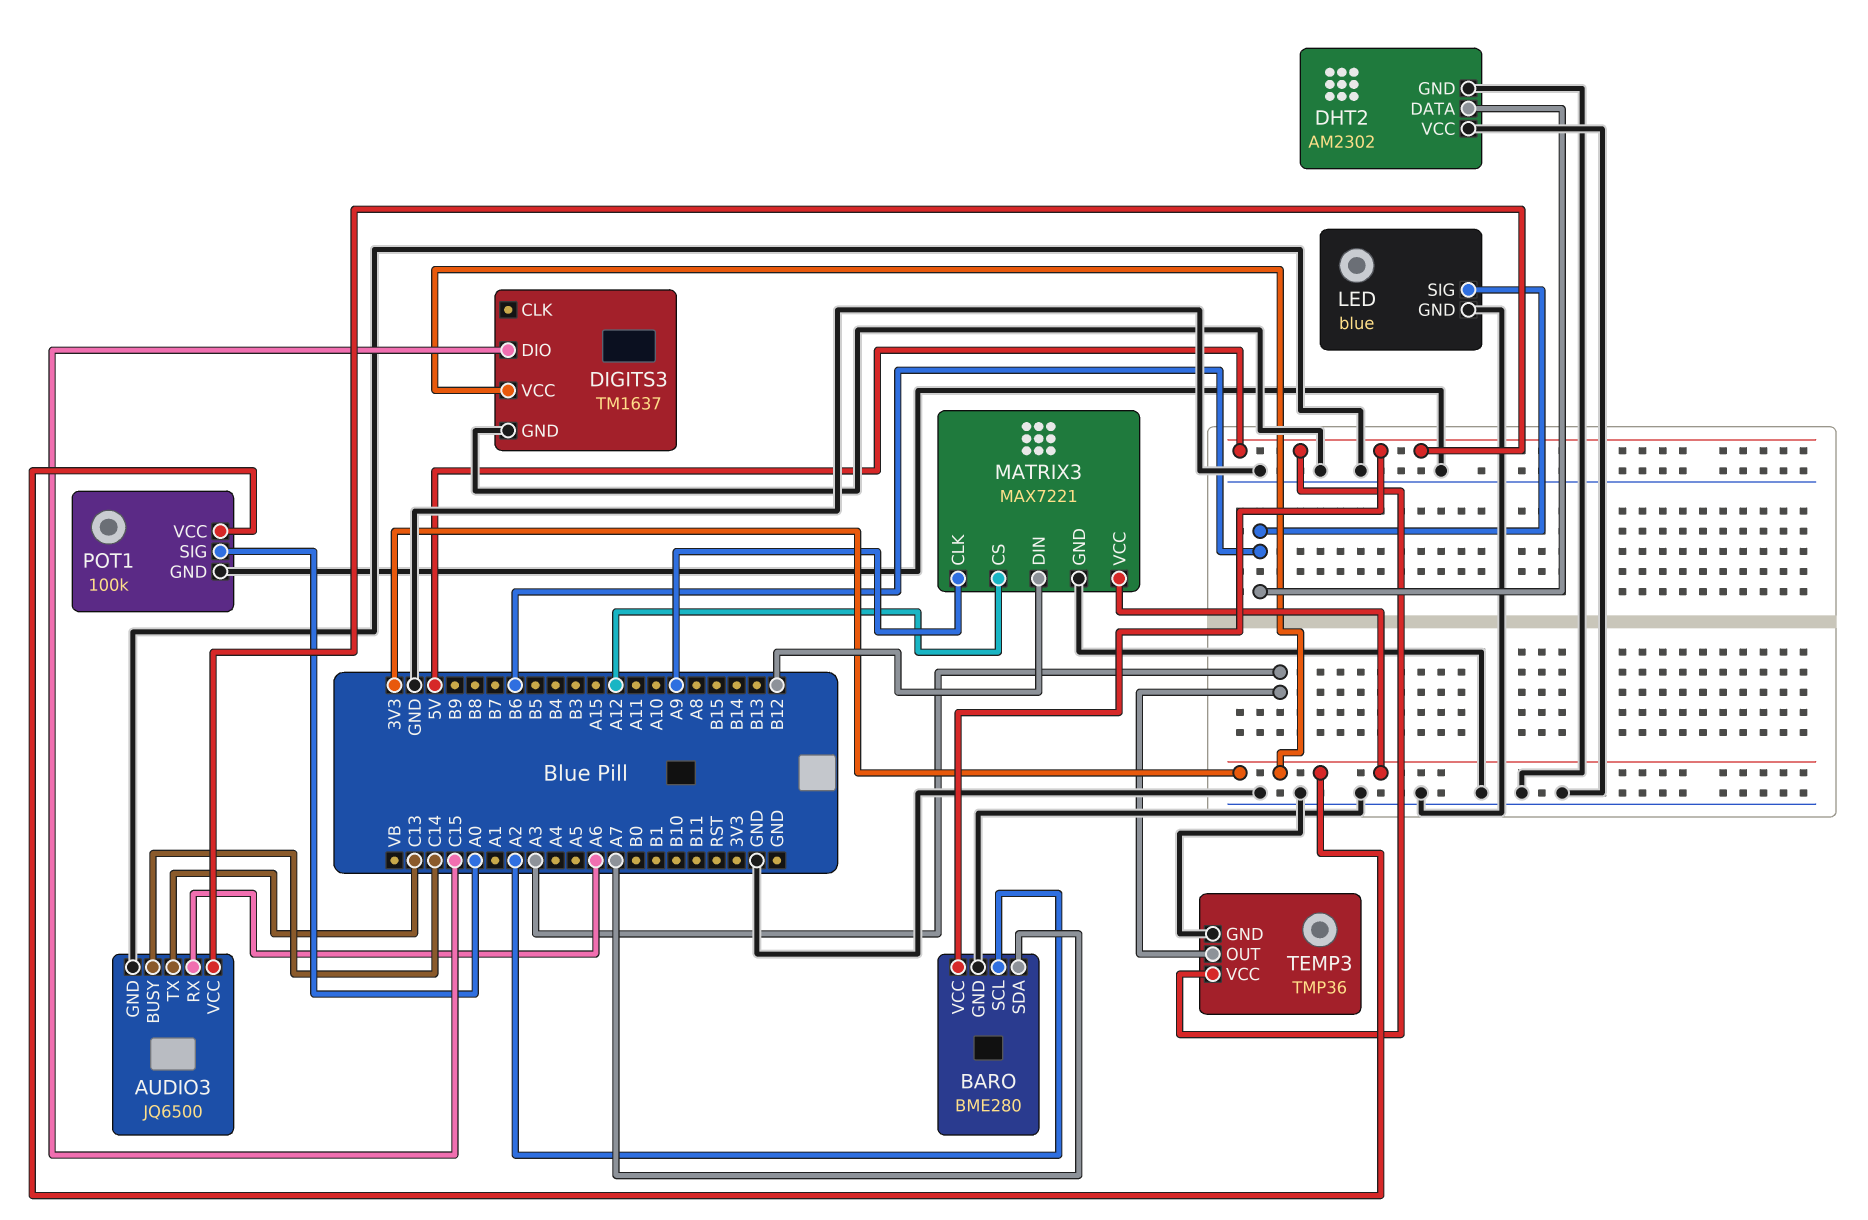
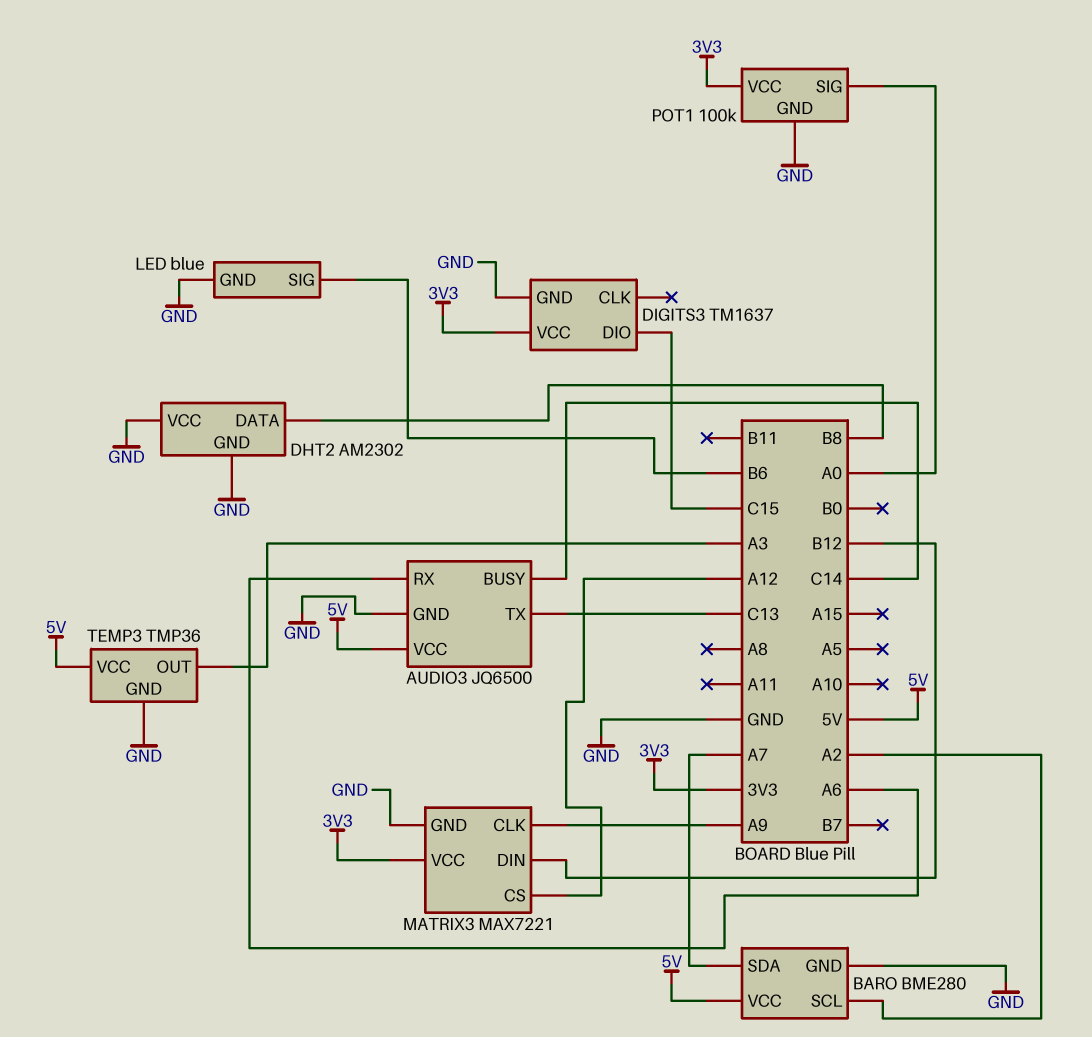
DHT2 pin DATA: B6 -> B8

